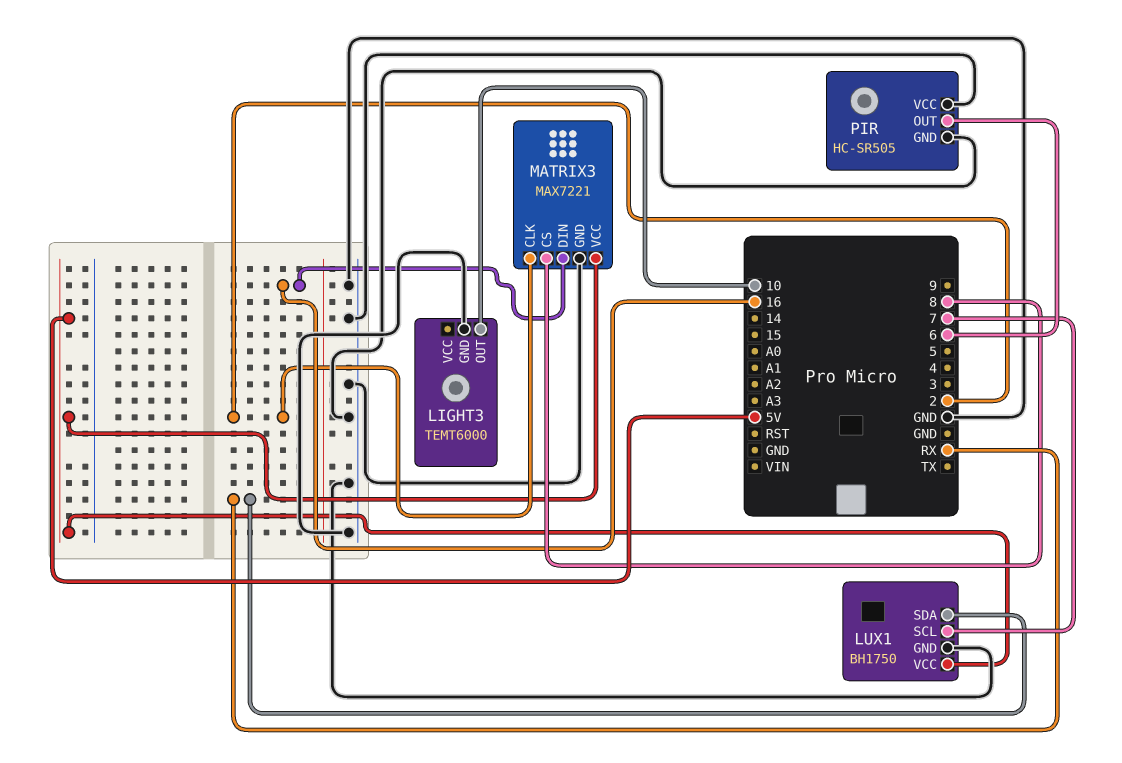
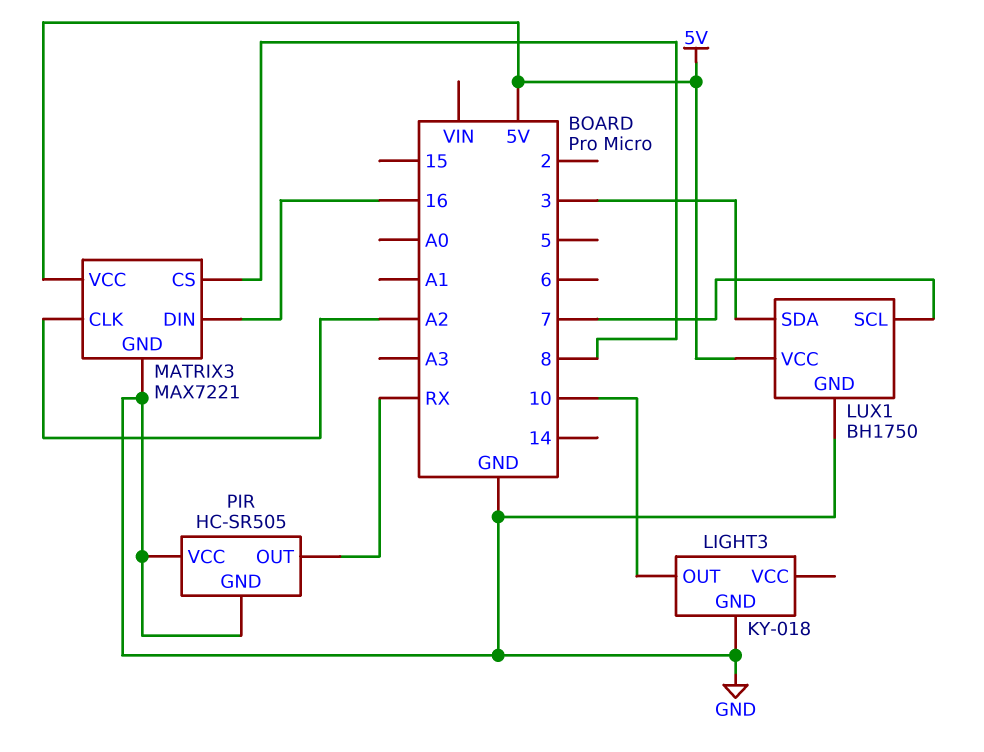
LIGHT3: TEMT6000 -> KY-018
LUX1 pin SDA: RX -> 3
MATRIX3 pin CLK: 2 -> A2
PIR pin OUT: 6 -> RX

